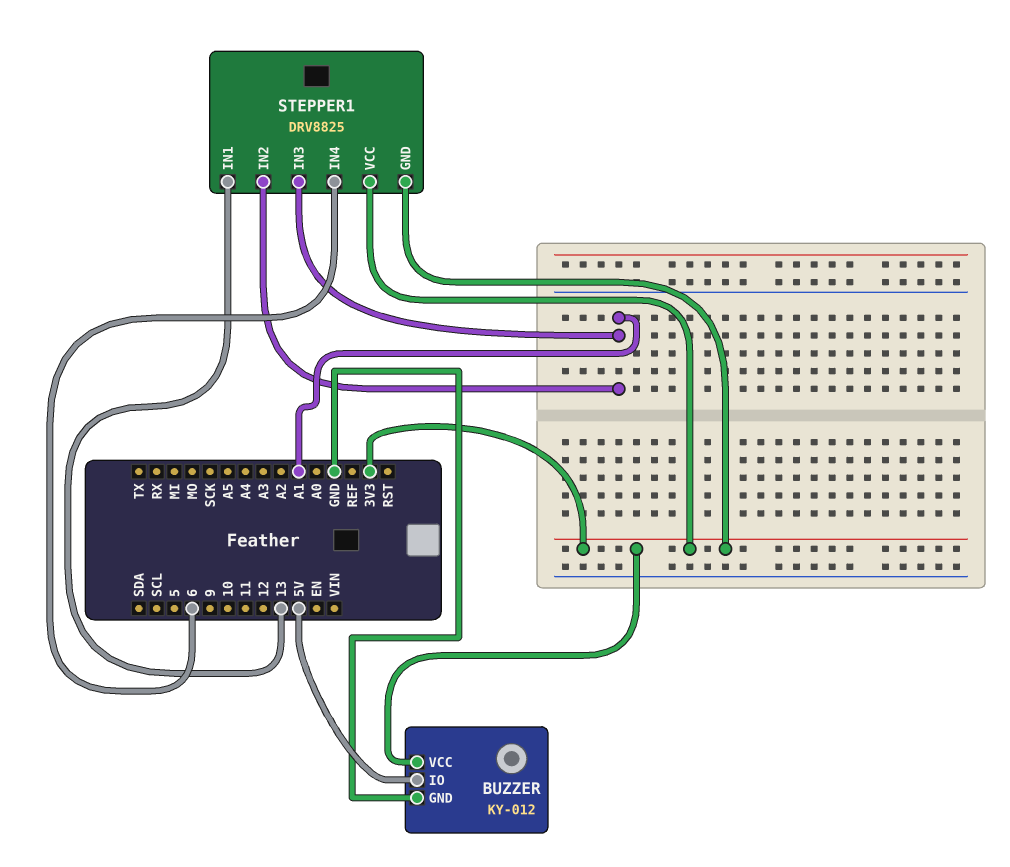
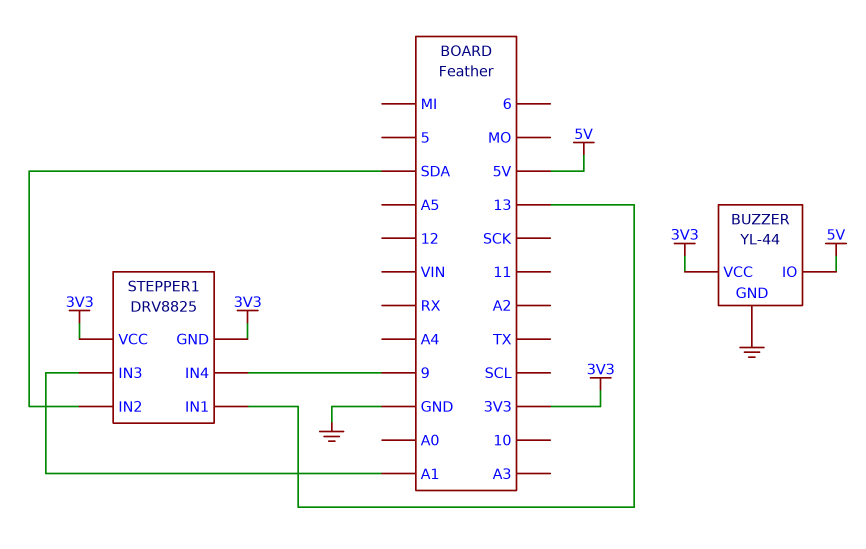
BUZZER: KY-012 -> YL-44
STEPPER1 pin IN2: A1 -> SDA
STEPPER1 pin IN4: 6 -> 9

